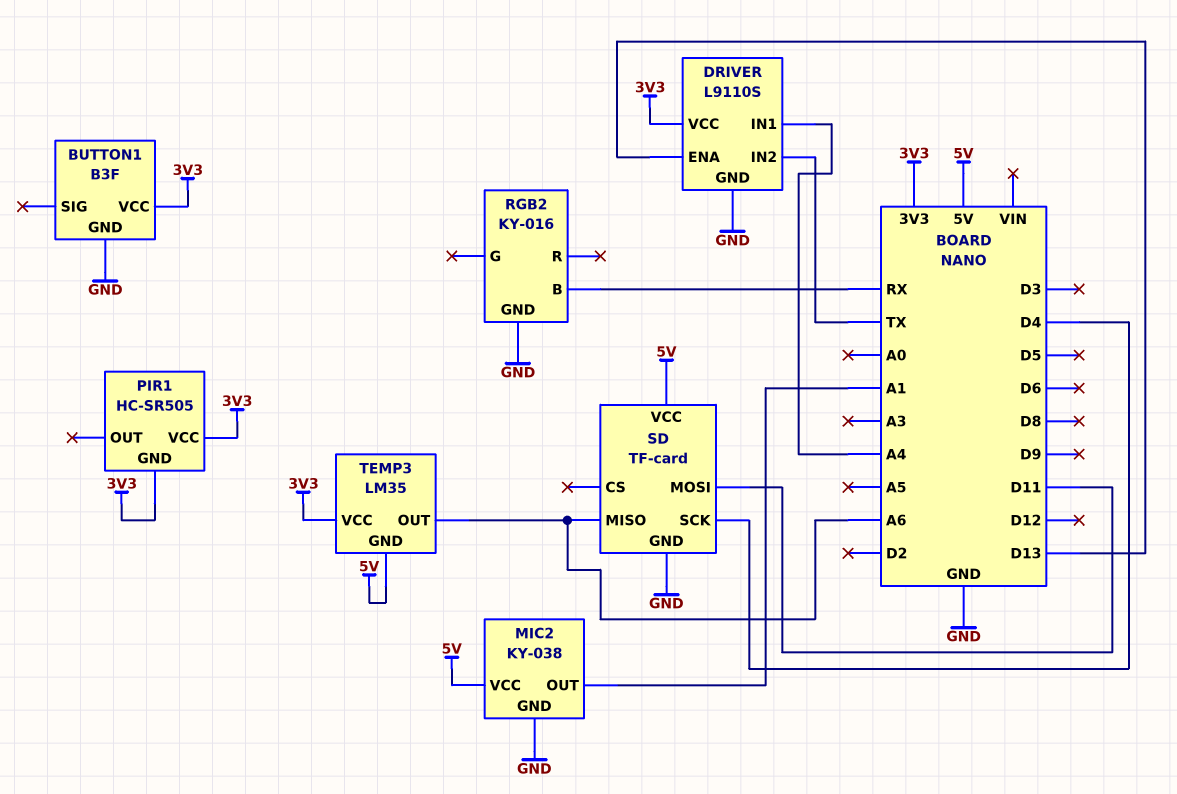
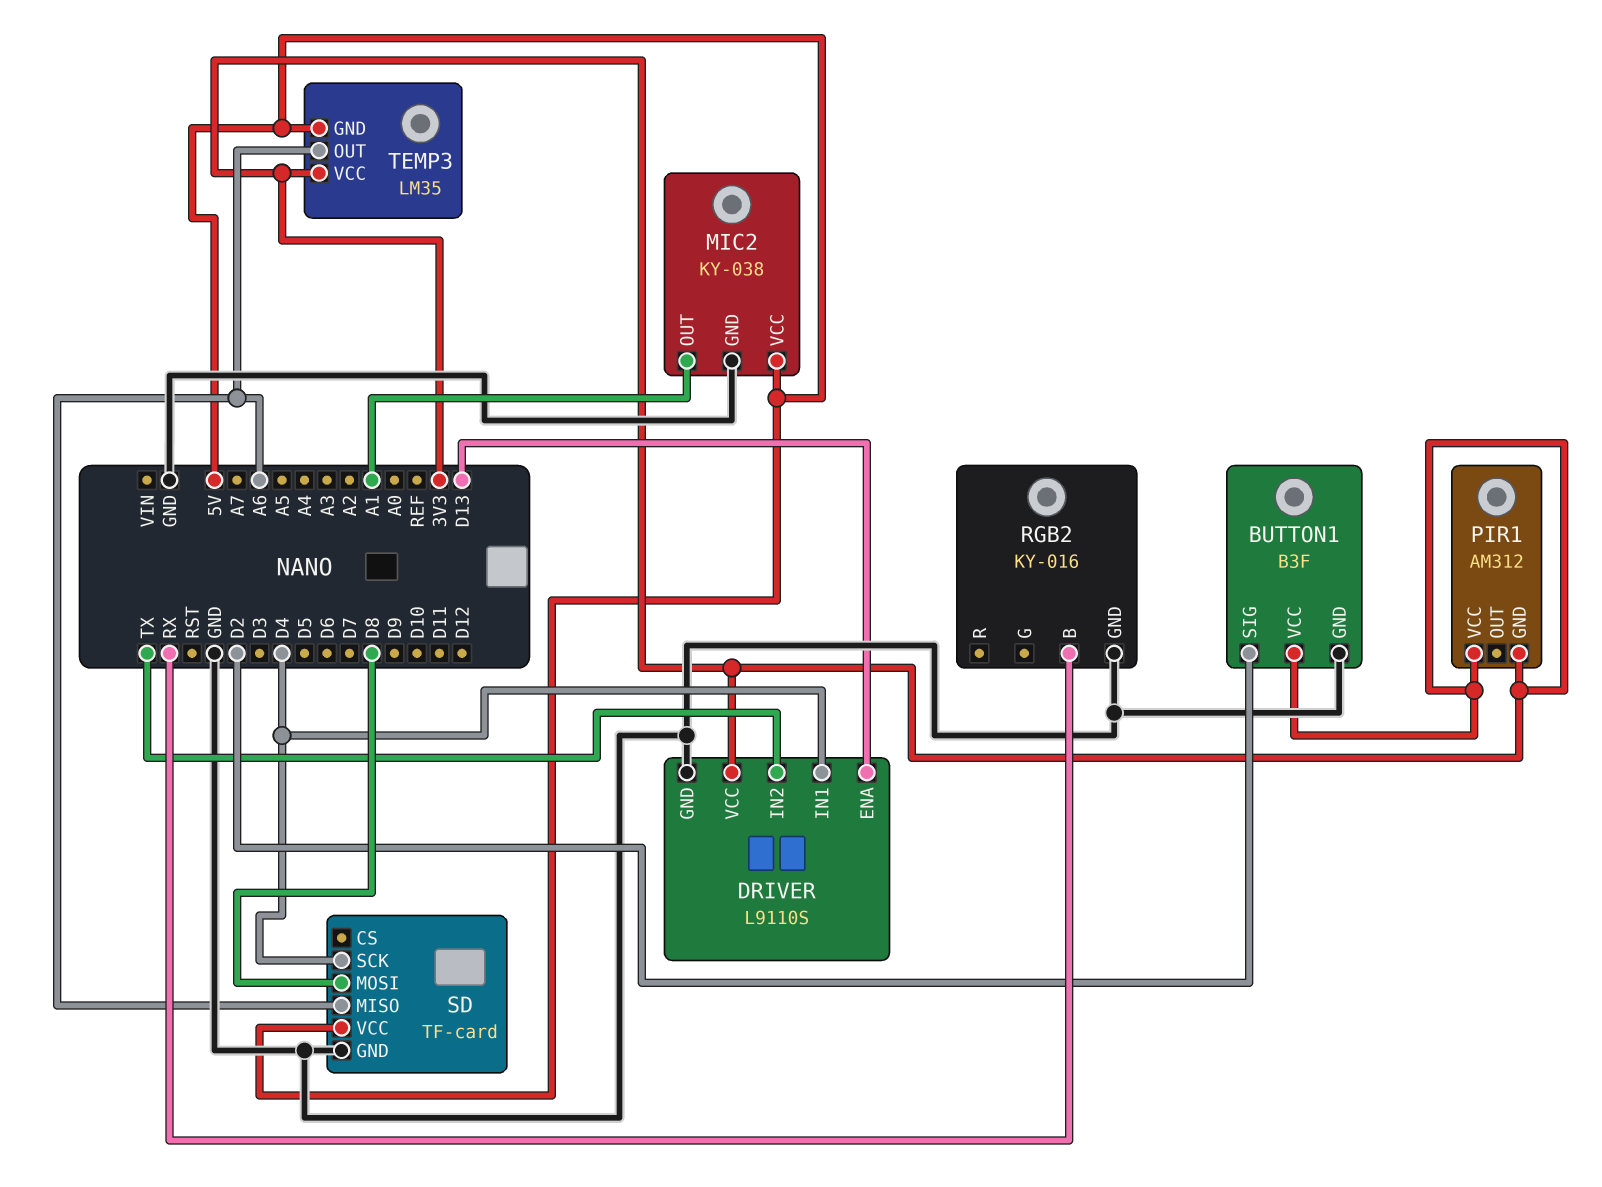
BUTTON1 pin SIG: none -> D2
DRIVER pin IN1: A4 -> D4
PIR1: HC-SR505 -> AM312
SD pin MOSI: D11 -> D8

